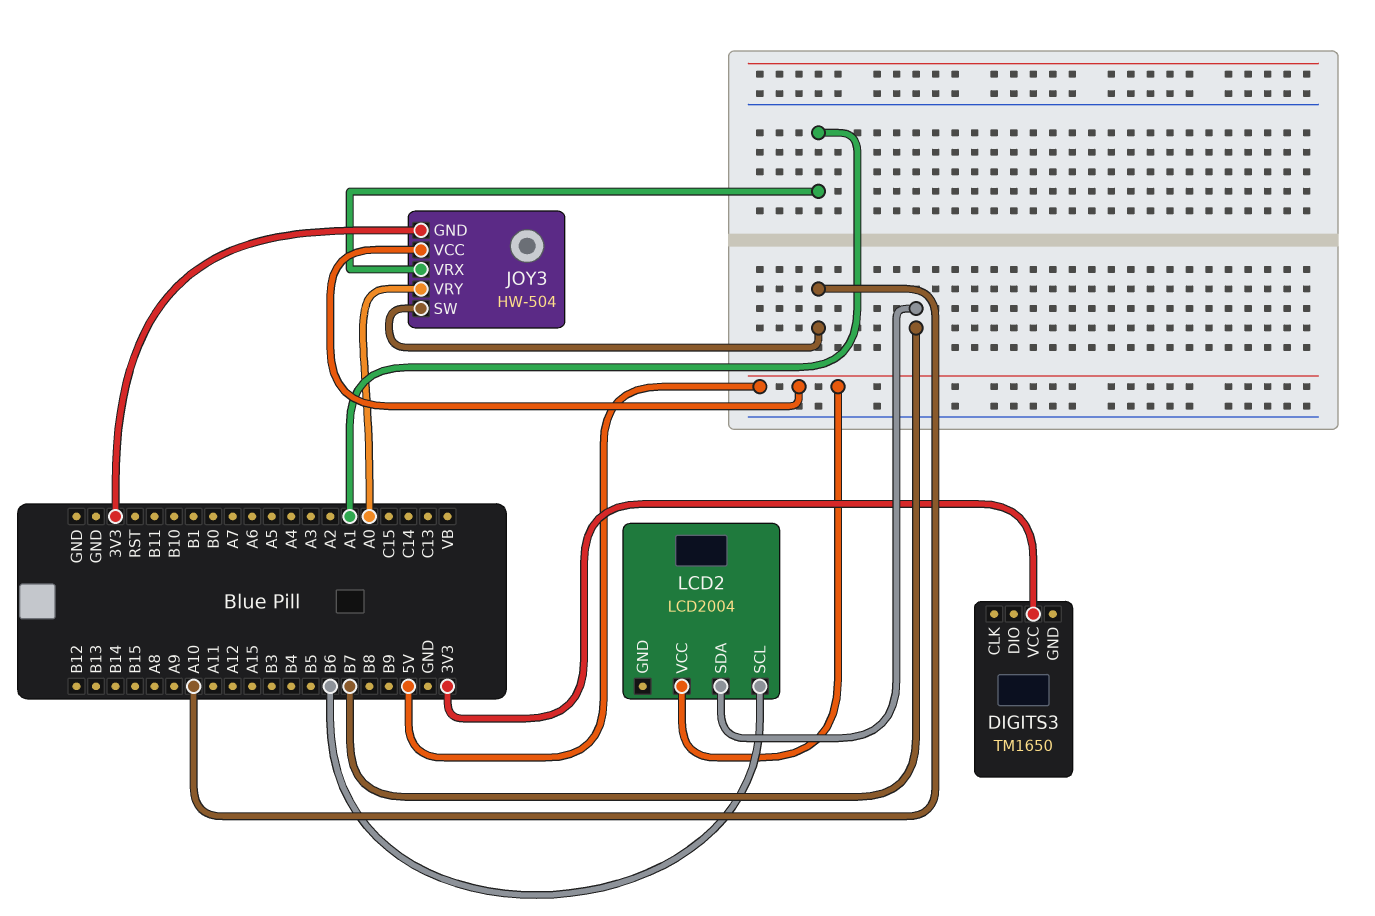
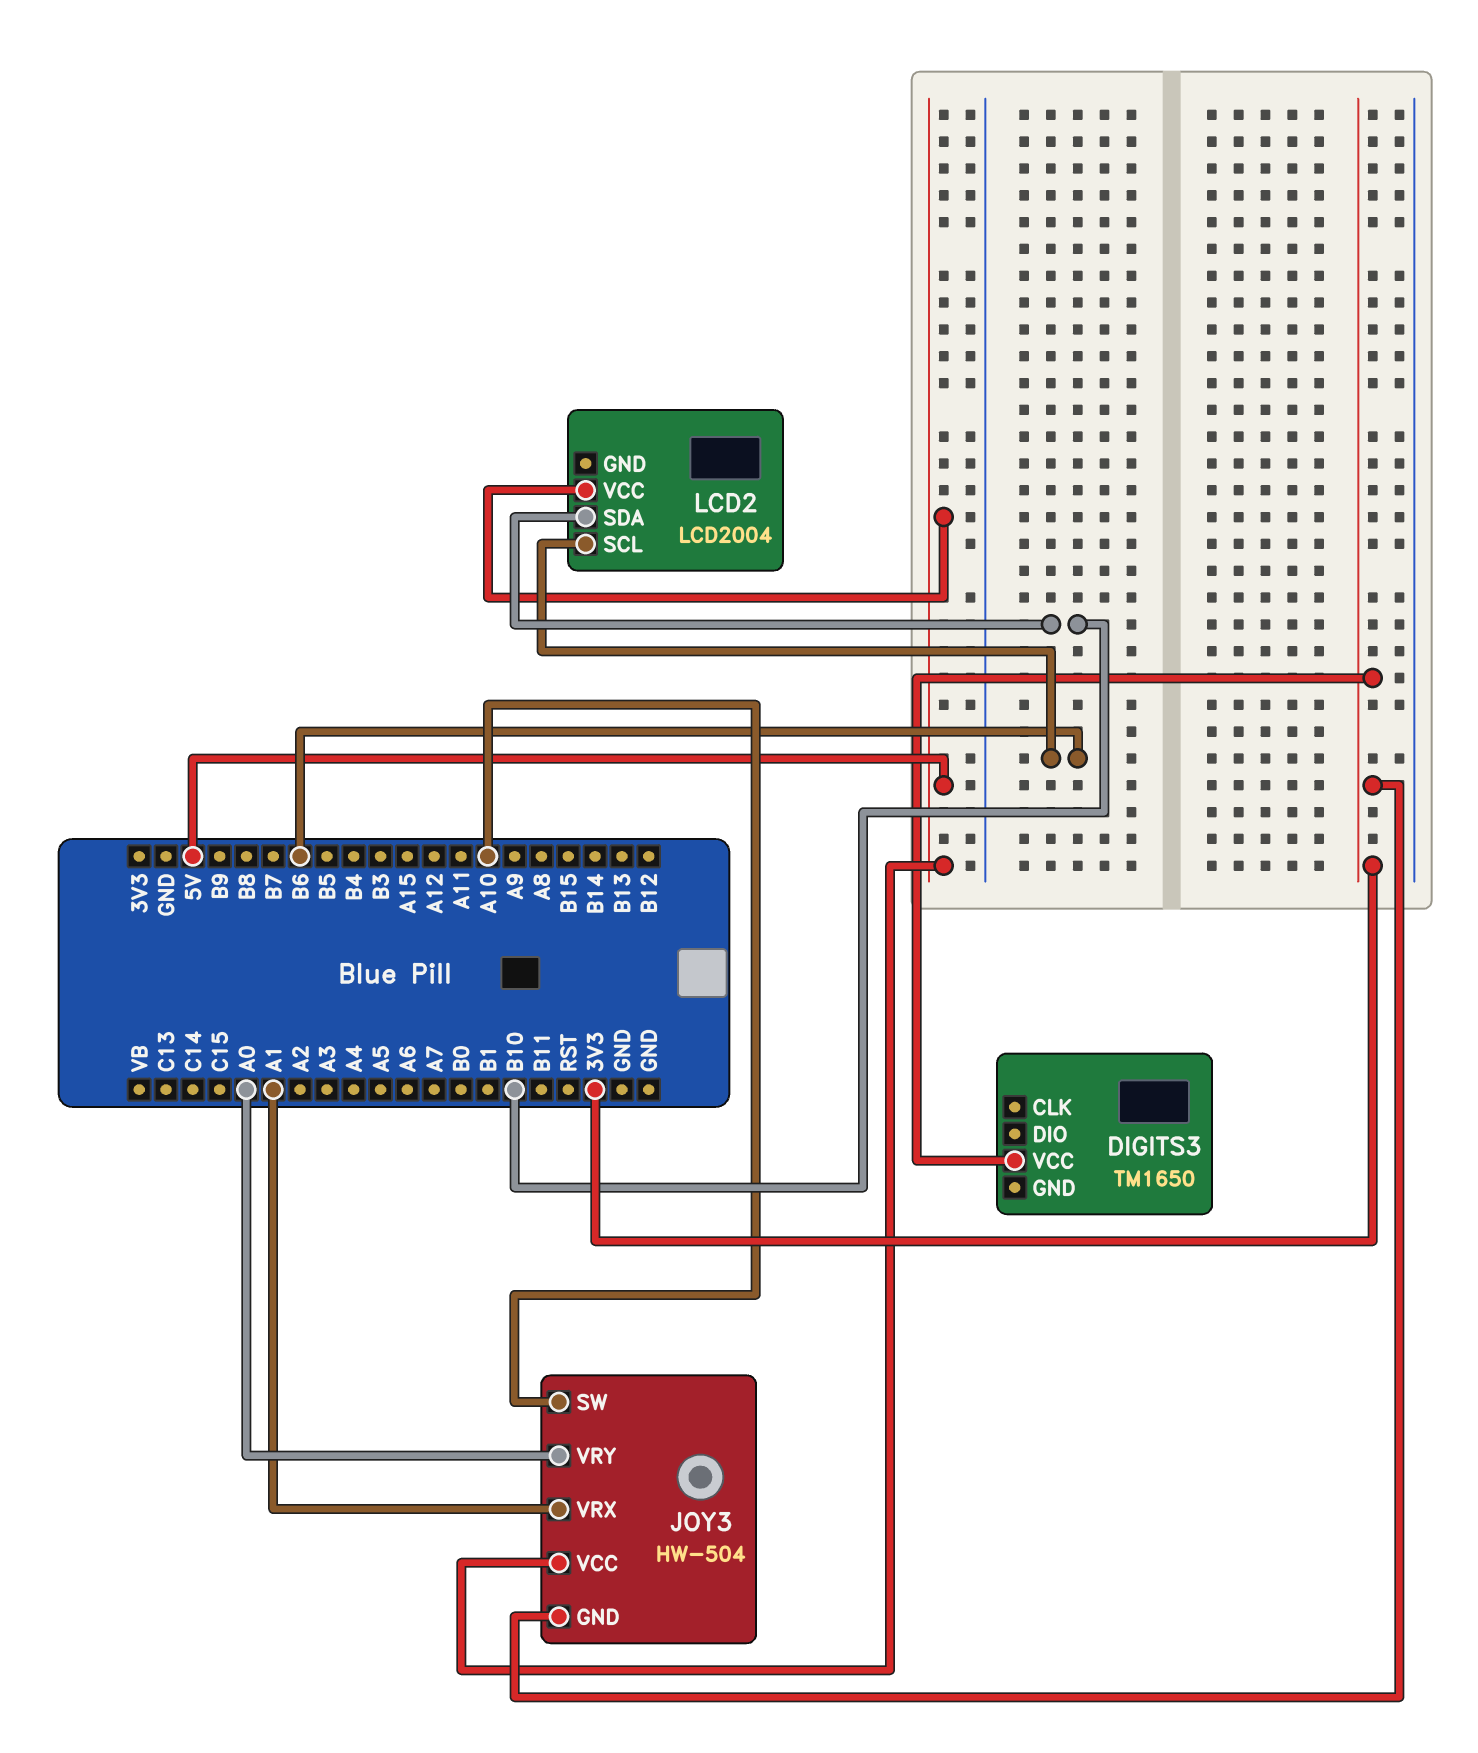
LCD2 pin SDA: B7 -> B10

